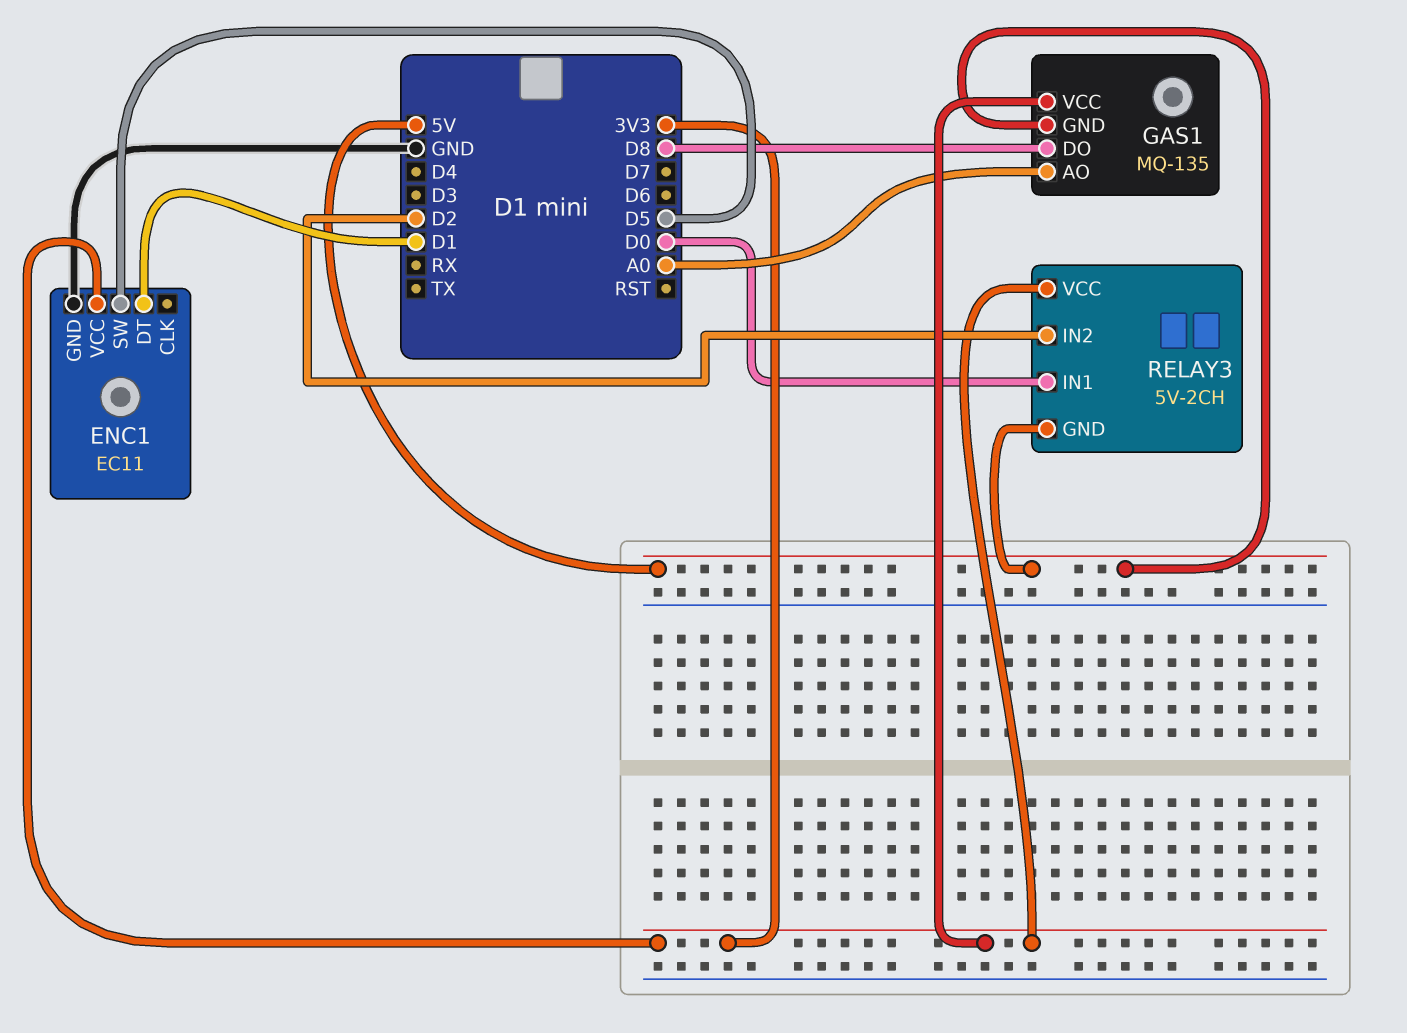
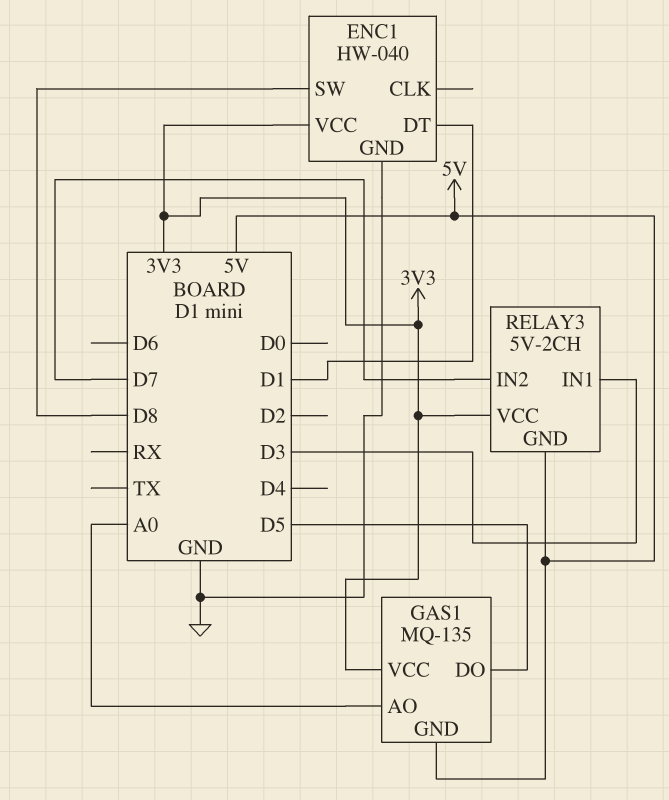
ENC1: EC11 -> HW-040
ENC1 pin SW: D5 -> D8
GAS1 pin DO: D8 -> D5
RELAY3 pin IN1: D0 -> D3
RELAY3 pin IN2: D2 -> D7

